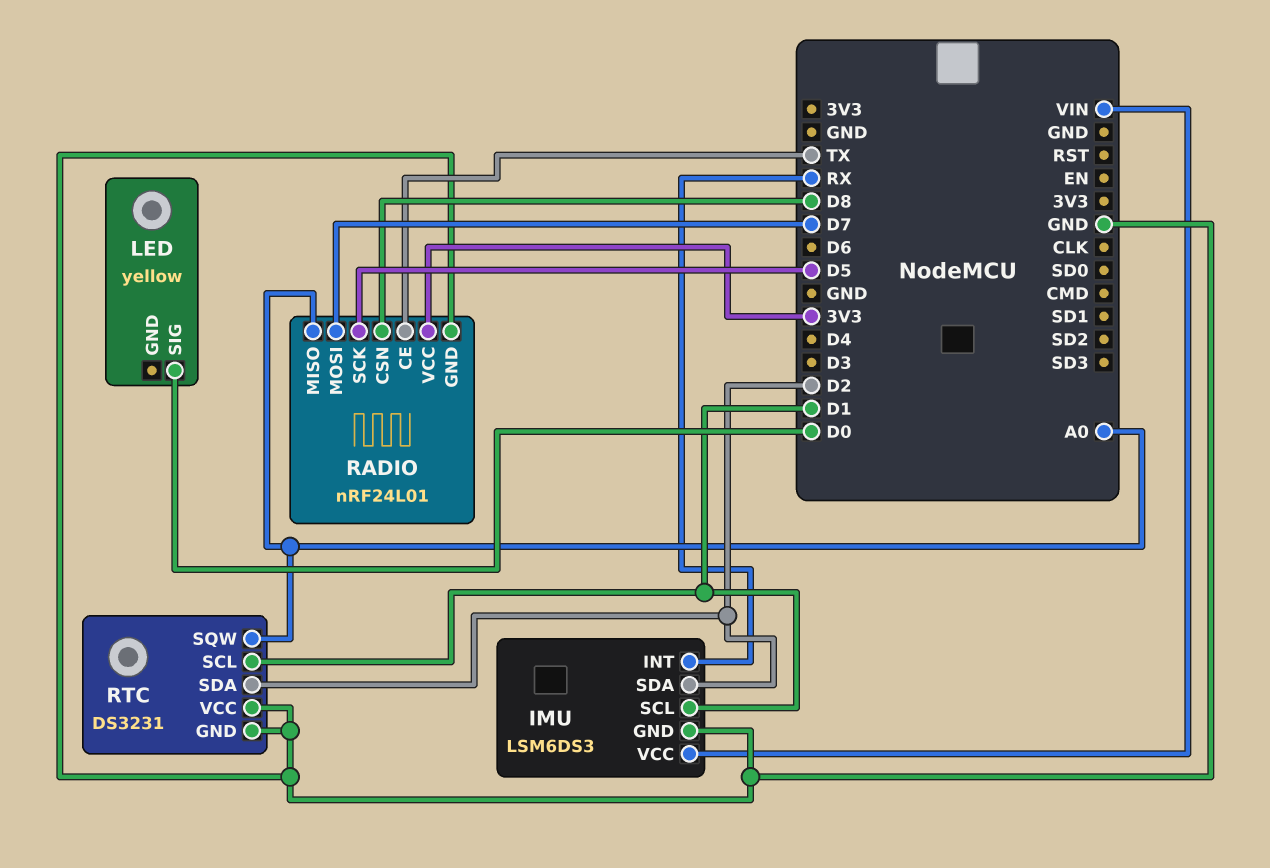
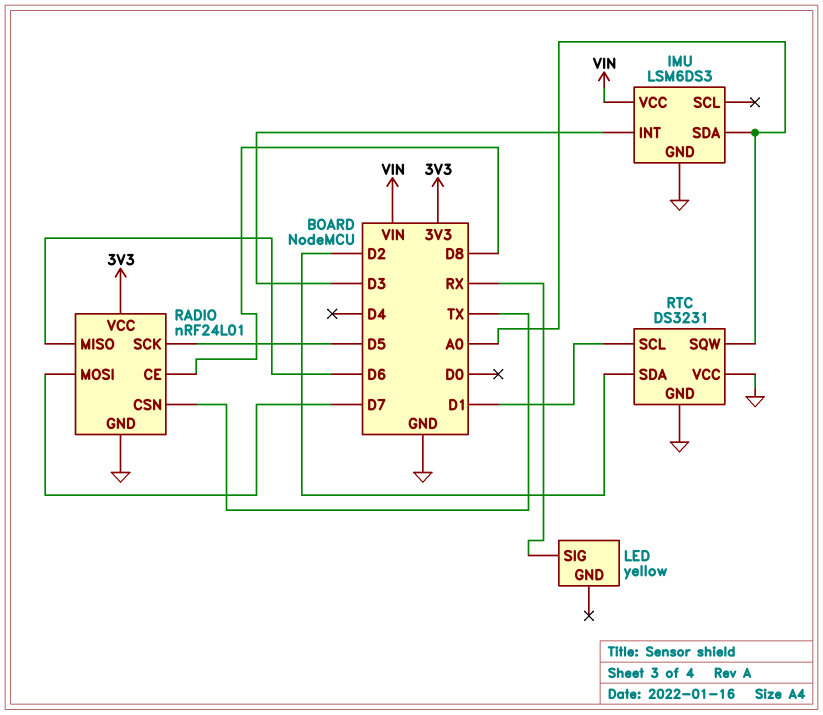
IMU pin INT: RX -> D3
IMU pin SCL: D1 -> none
IMU pin SDA: D2 -> A0
LED pin SIG: D0 -> RX
RADIO pin CE: TX -> D8
RADIO pin CSN: D8 -> TX
RADIO pin MISO: A0 -> D6

